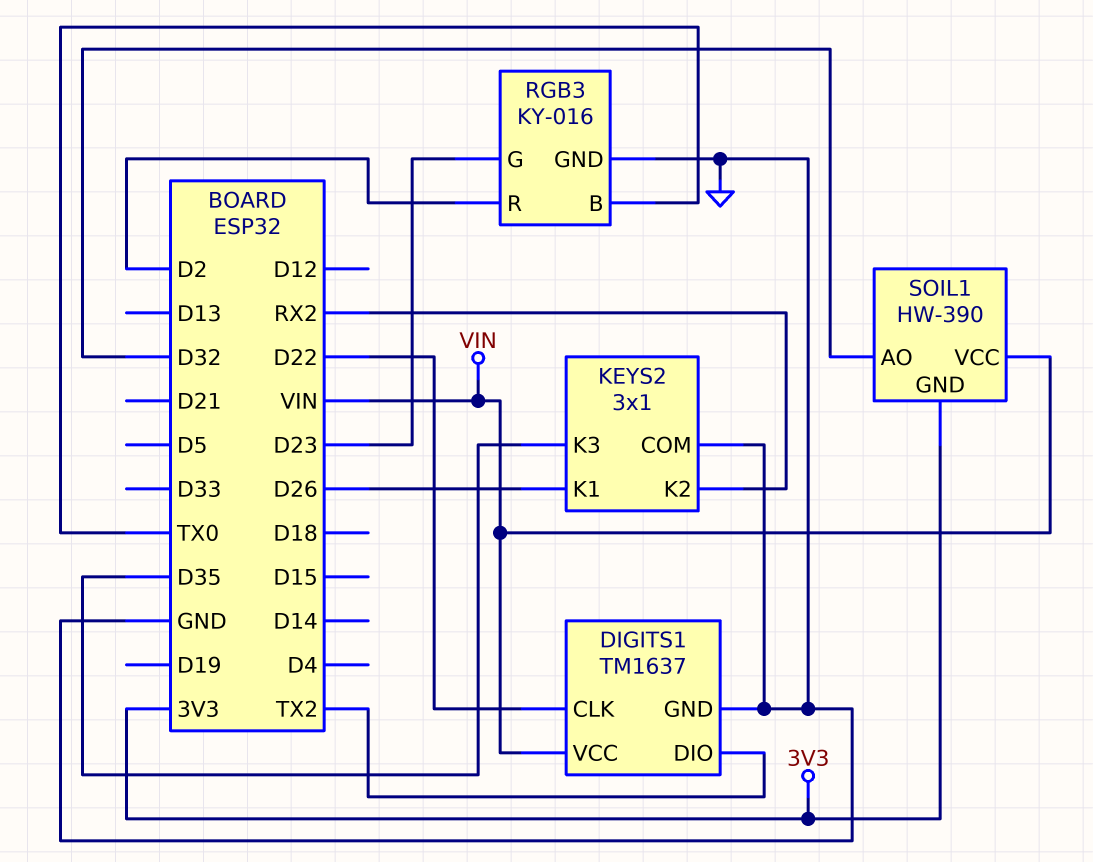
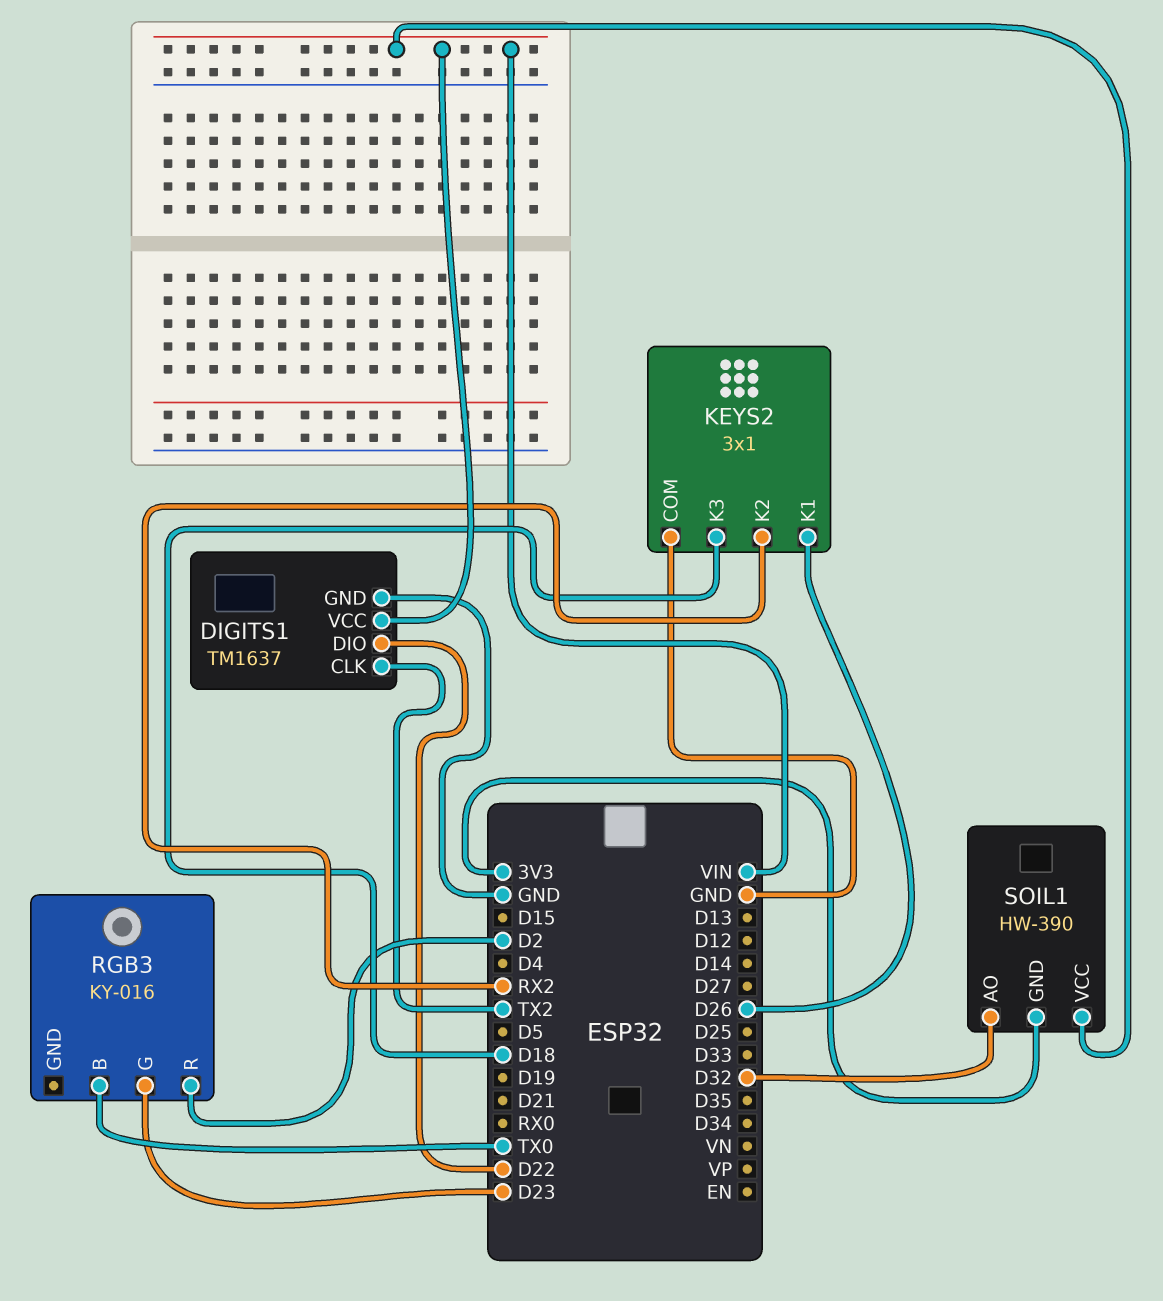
DIGITS1 pin CLK: D22 -> TX2
DIGITS1 pin DIO: TX2 -> D22
KEYS2 pin K3: D35 -> D18
RGB3 pin GND: GND -> none

